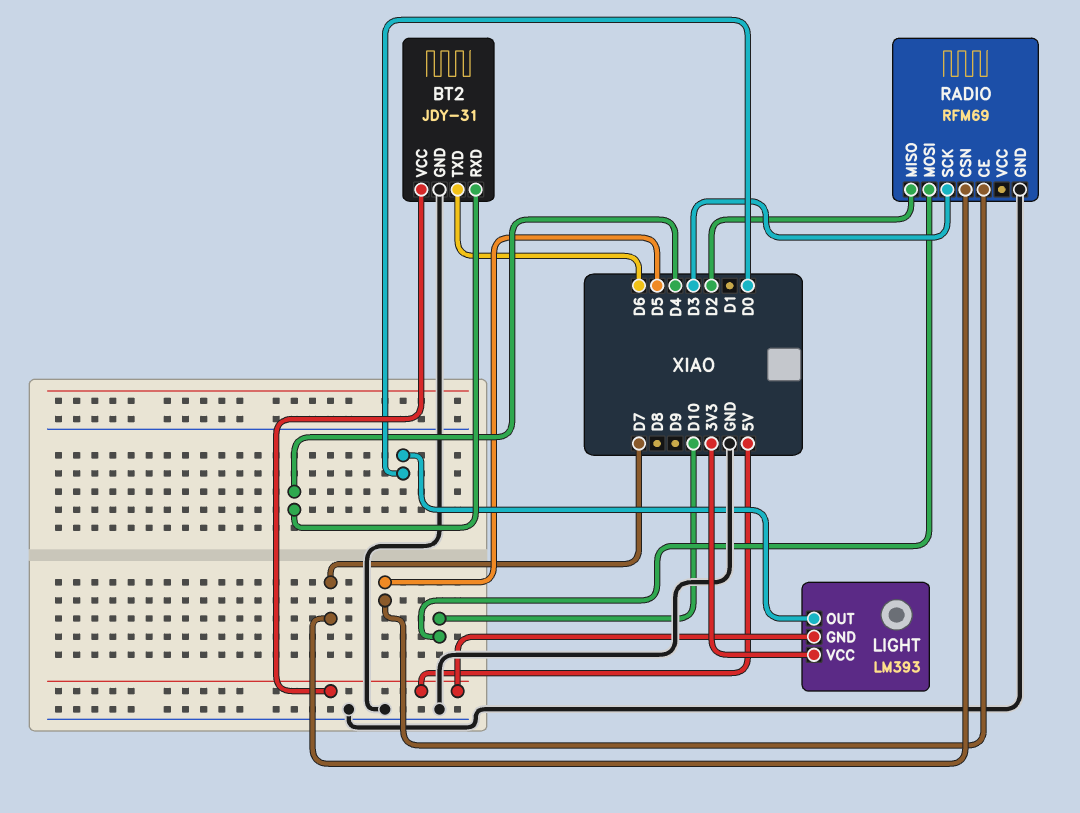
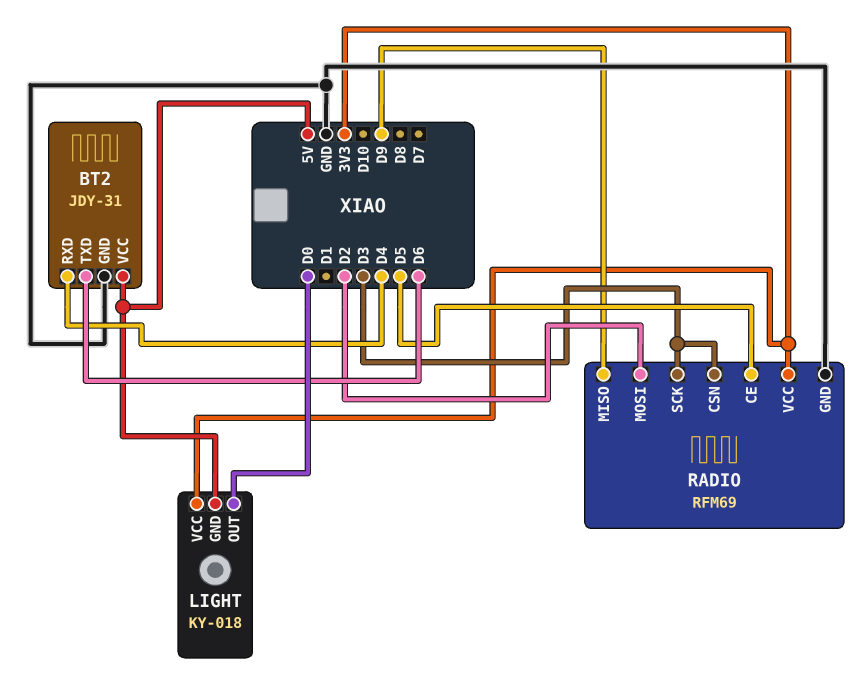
LIGHT: LM393 -> KY-018
RADIO pin CSN: D7 -> D3
RADIO pin MISO: D2 -> D9
RADIO pin MOSI: D10 -> D2
RADIO pin VCC: none -> 3V3

